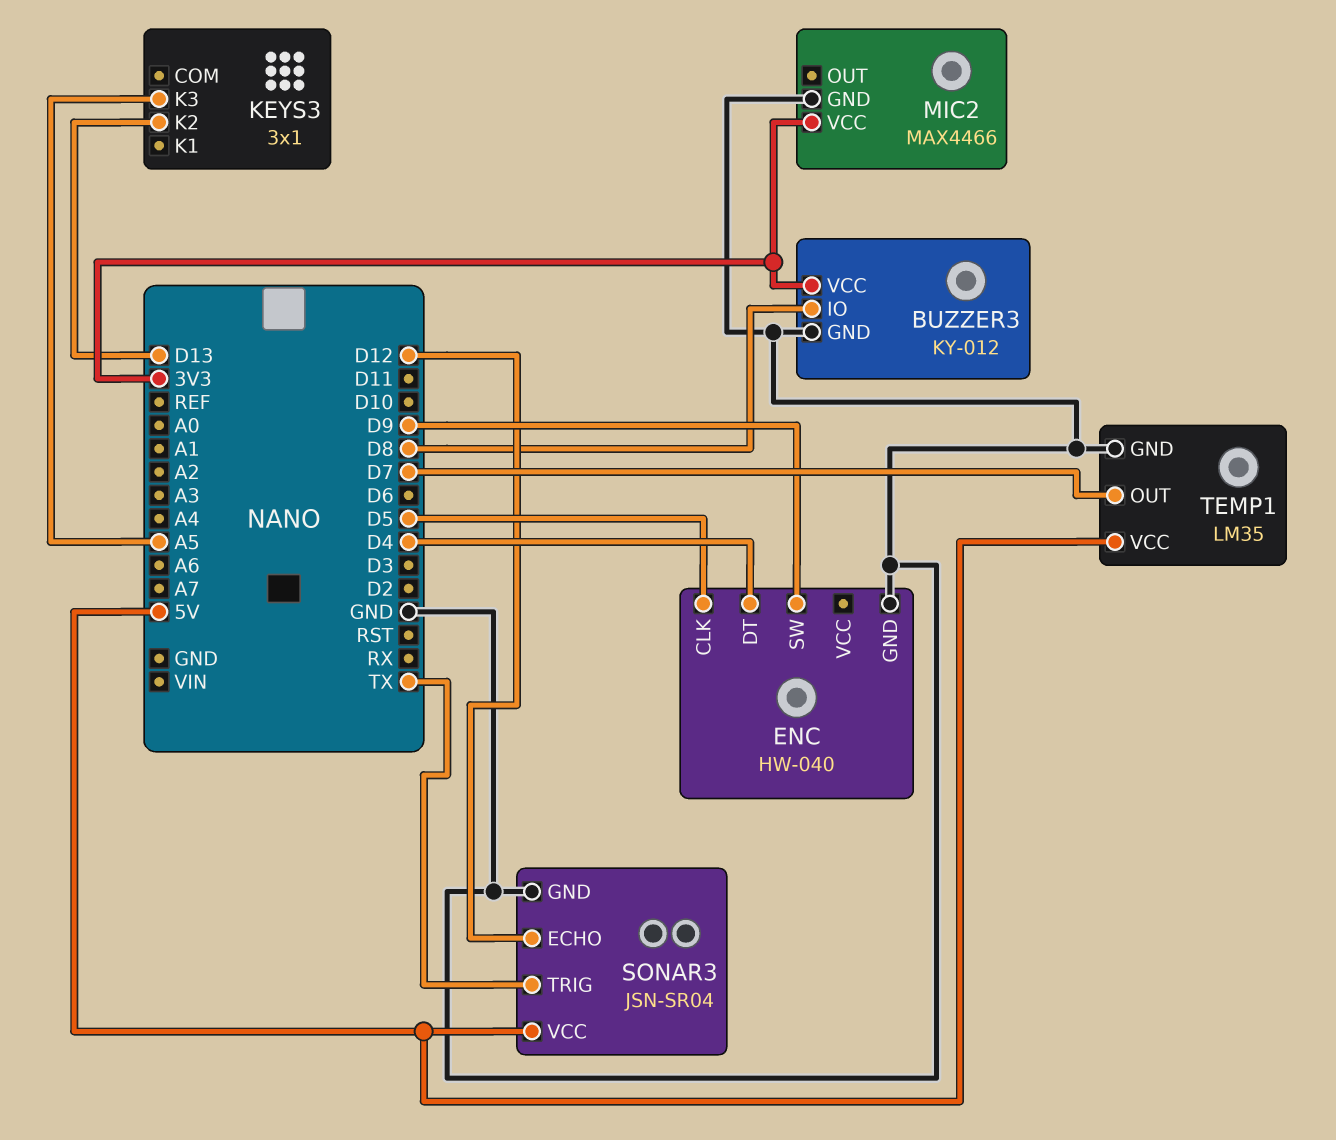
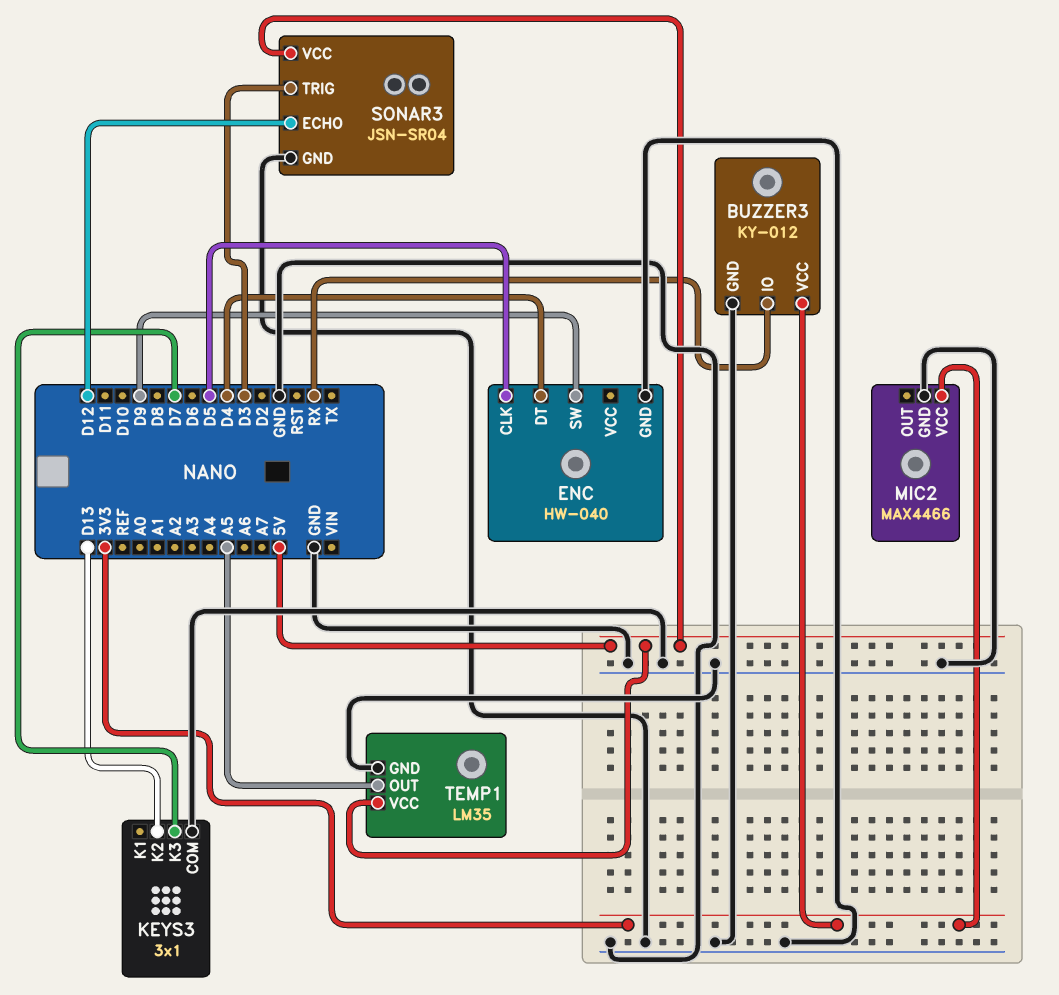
BUZZER3 pin IO: D8 -> RX
KEYS3 pin COM: none -> GND
KEYS3 pin K3: A5 -> D7
SONAR3 pin TRIG: TX -> D3
TEMP1 pin OUT: D7 -> A5

